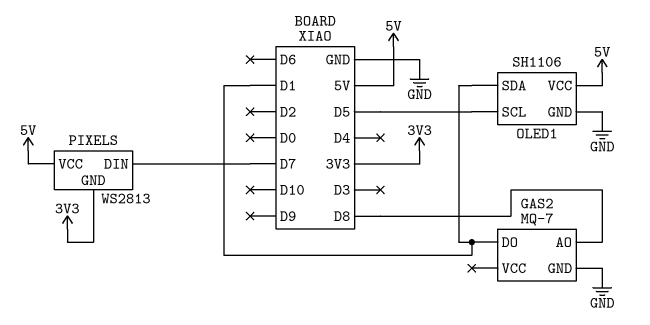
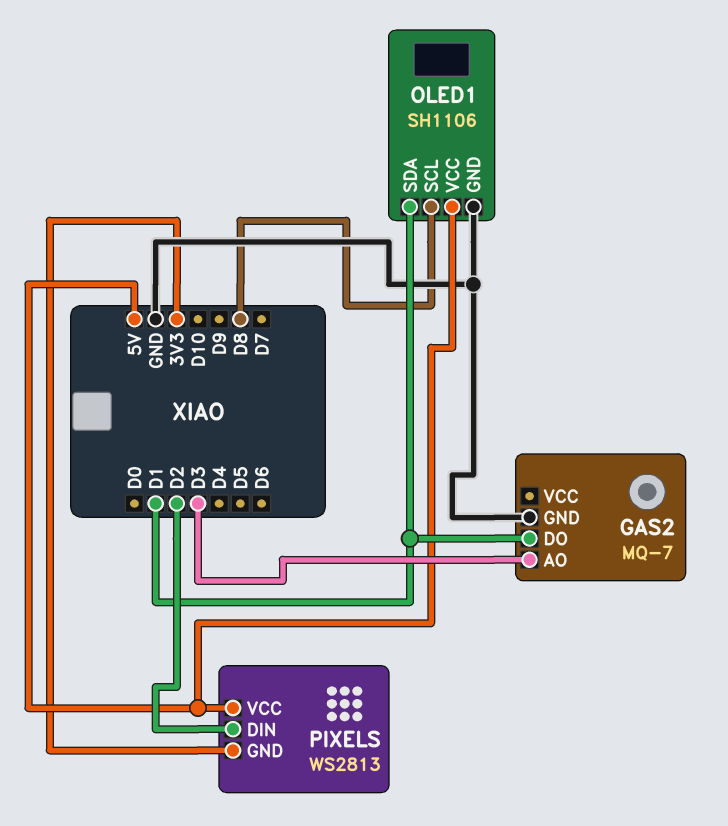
GAS2 pin AO: D8 -> D3
OLED1 pin SCL: D5 -> D8
PIXELS pin DIN: D7 -> D2

